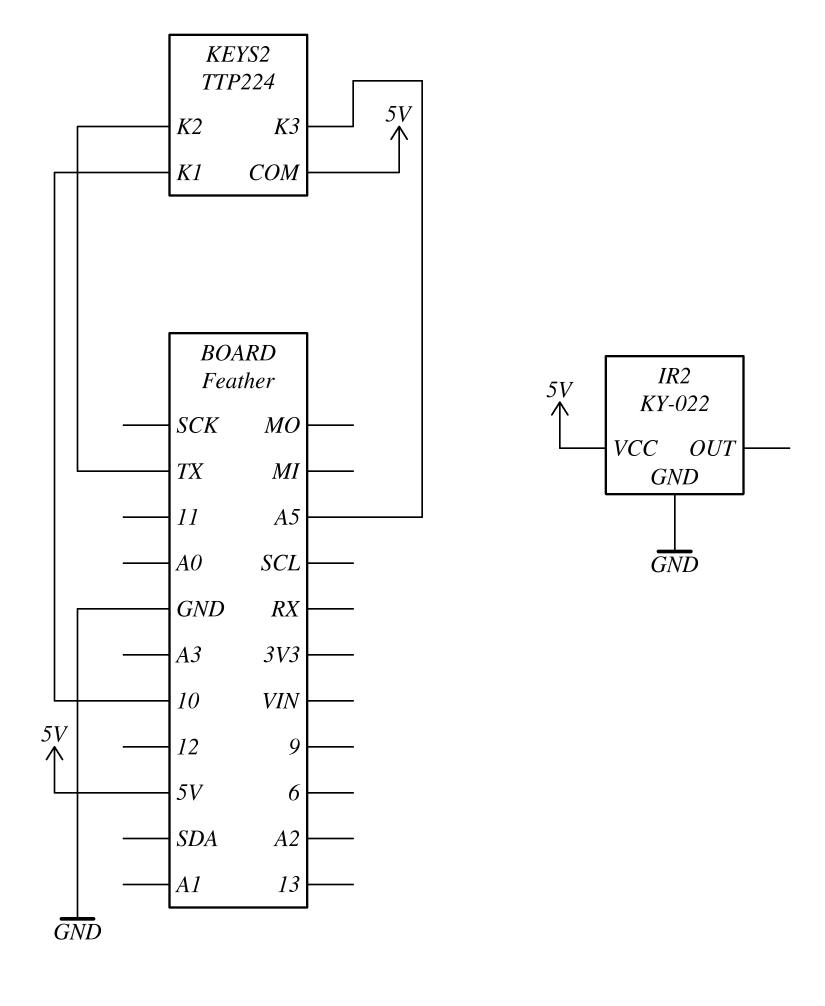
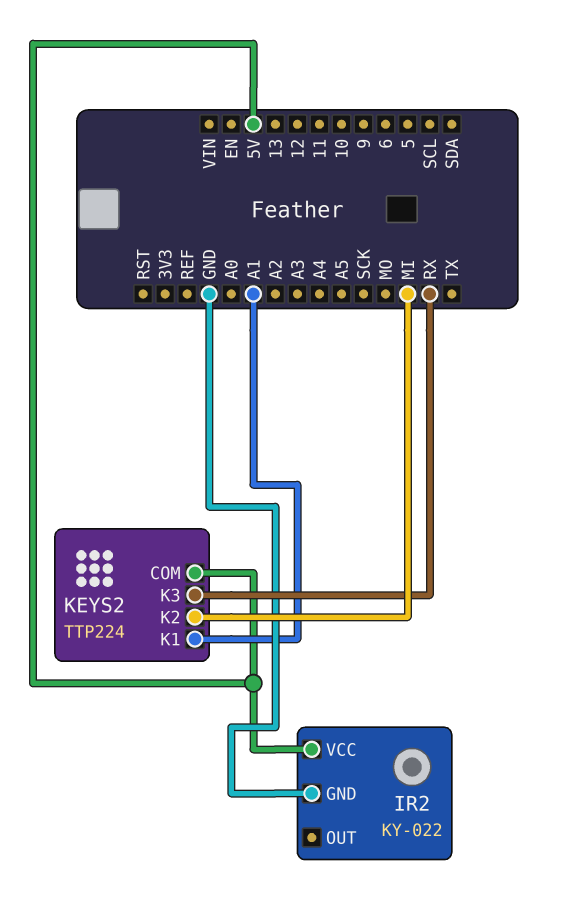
KEYS2 pin K1: 10 -> A1
KEYS2 pin K2: TX -> MI
KEYS2 pin K3: A5 -> RX

